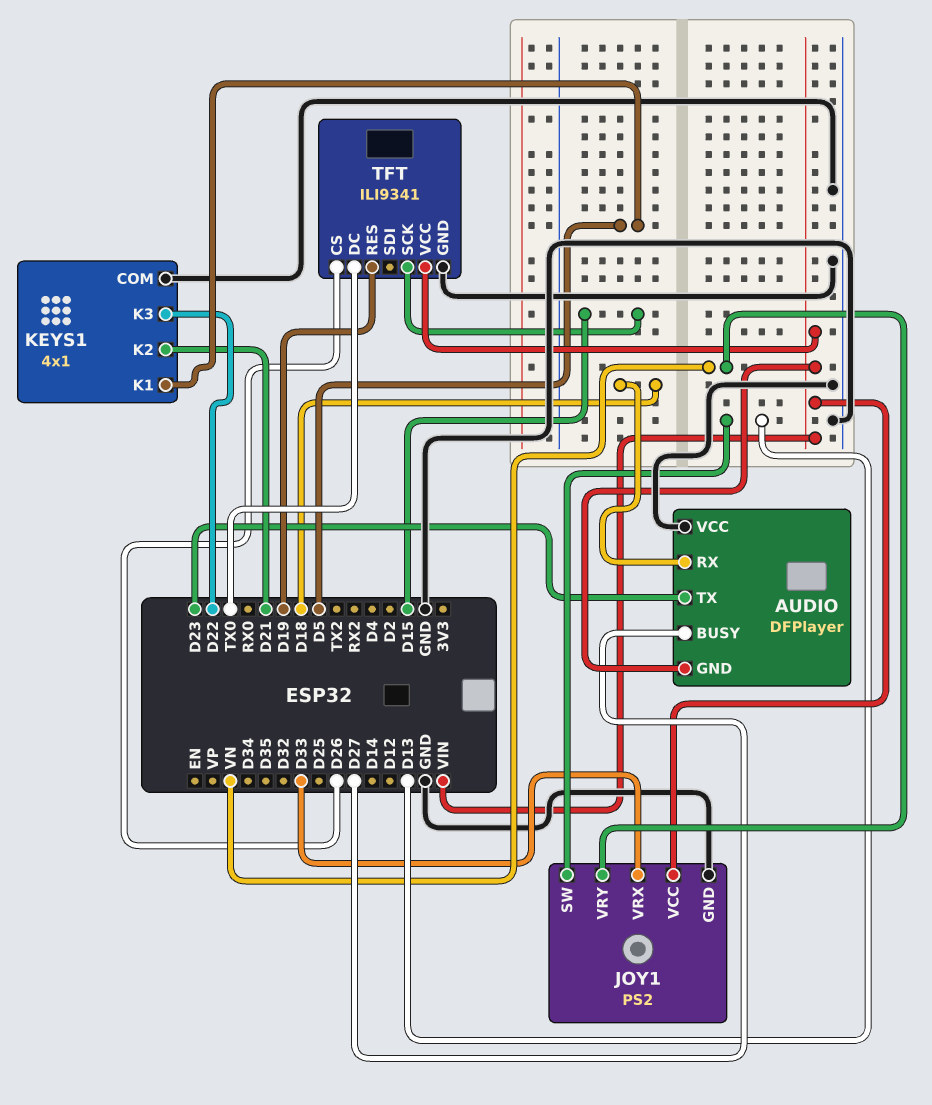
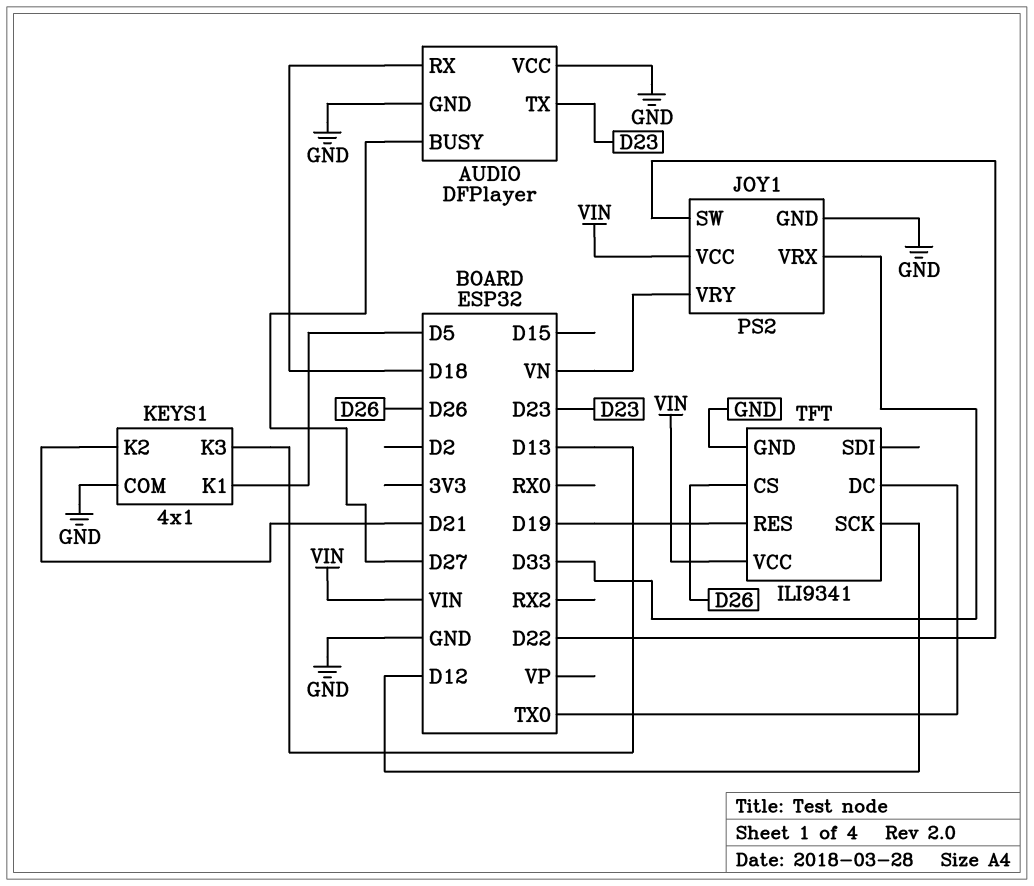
AUDIO pin GND: VIN -> GND
JOY1 pin SW: D13 -> D22
KEYS1 pin K3: D22 -> D13
TFT pin SCK: D15 -> D12

